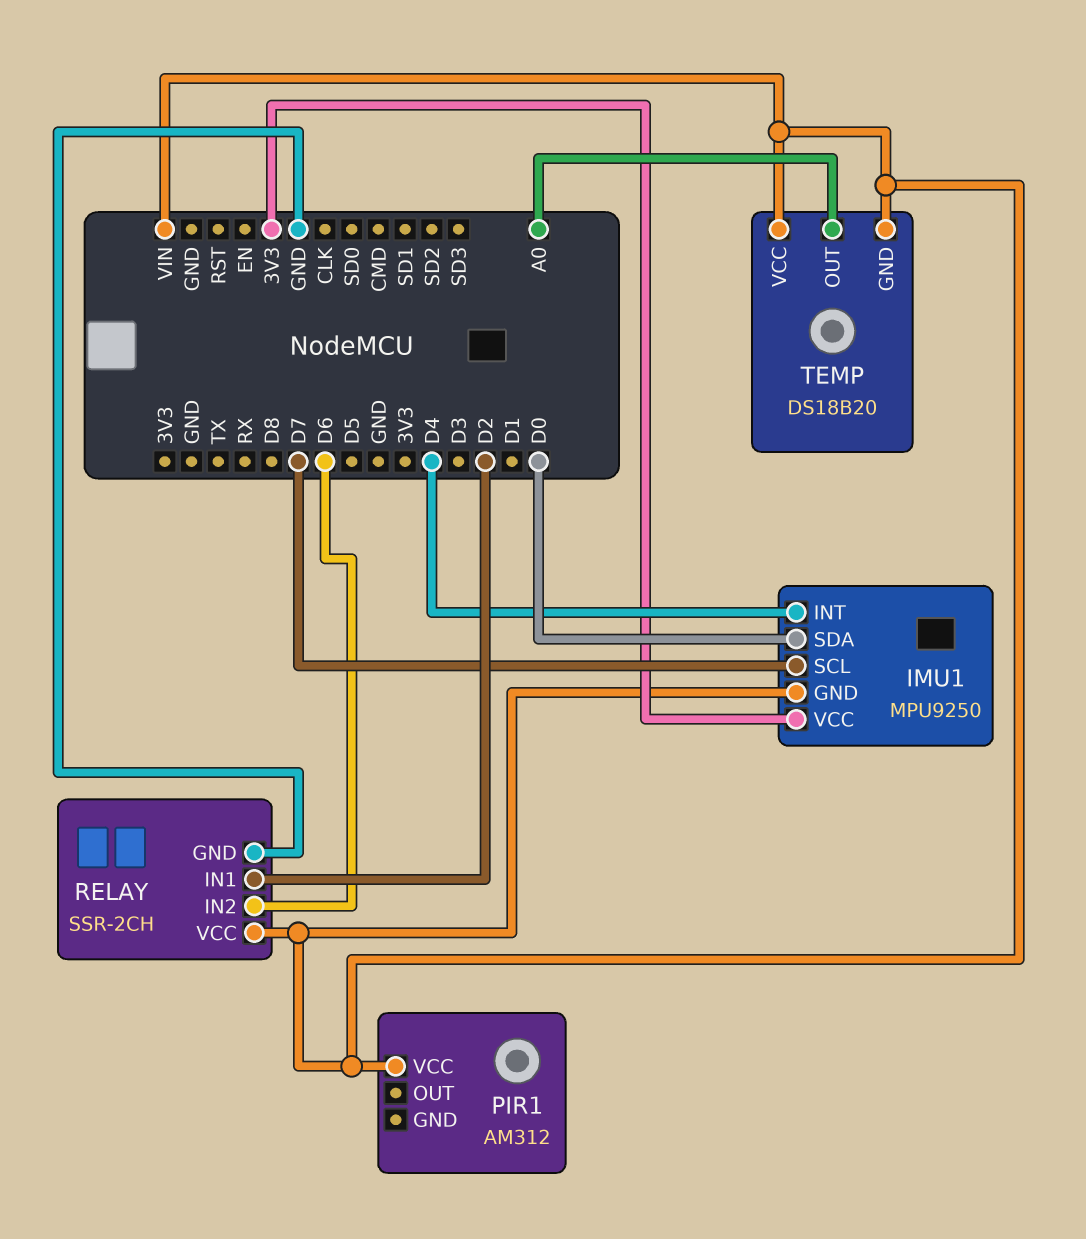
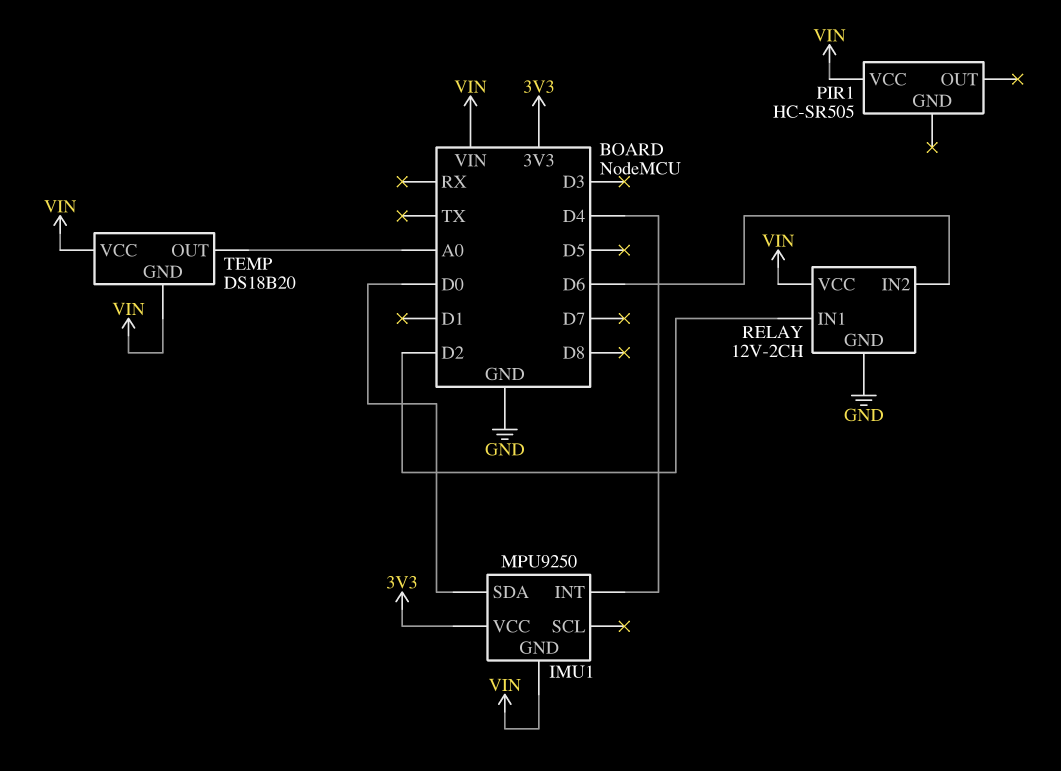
IMU1 pin SCL: D7 -> none
PIR1: AM312 -> HC-SR505
RELAY: SSR-2CH -> 12V-2CH

